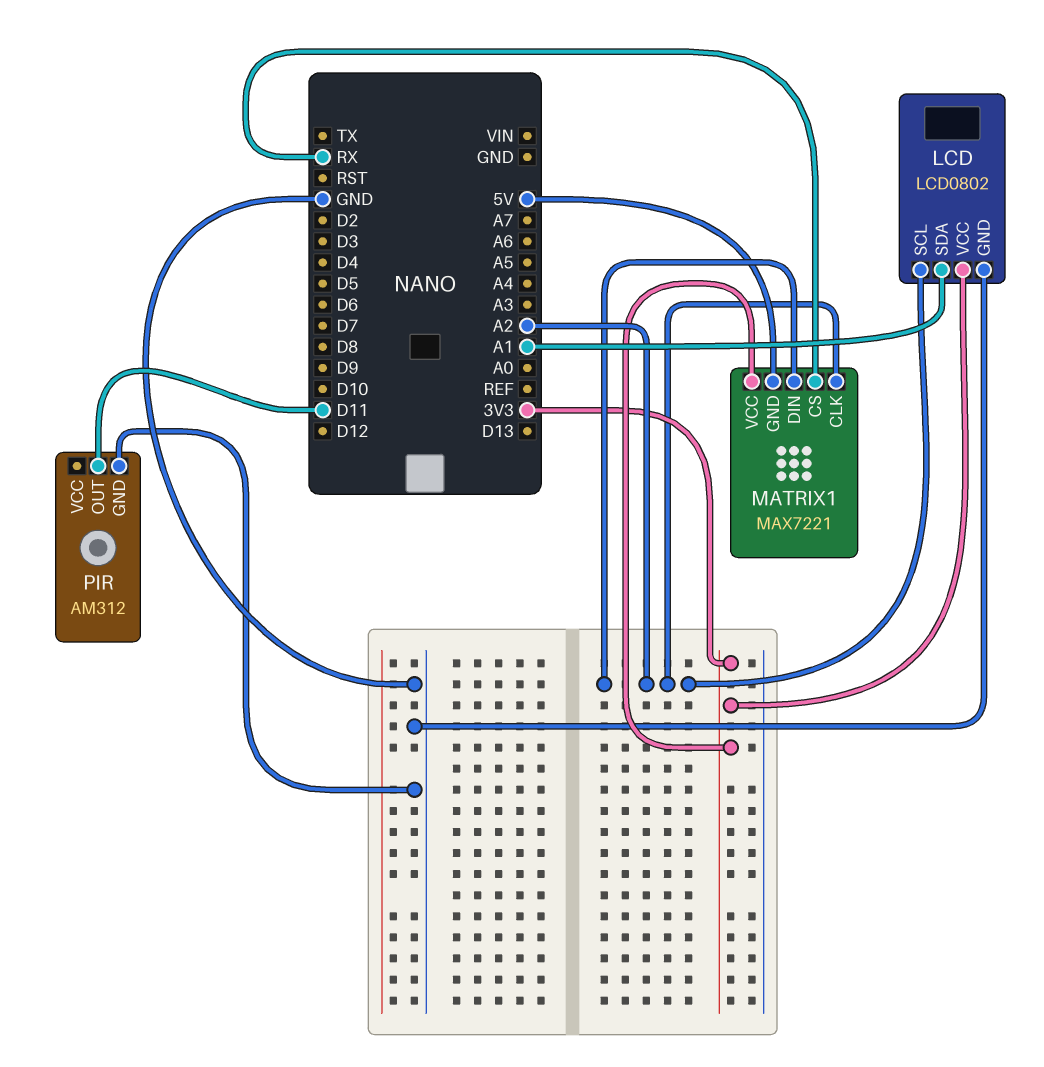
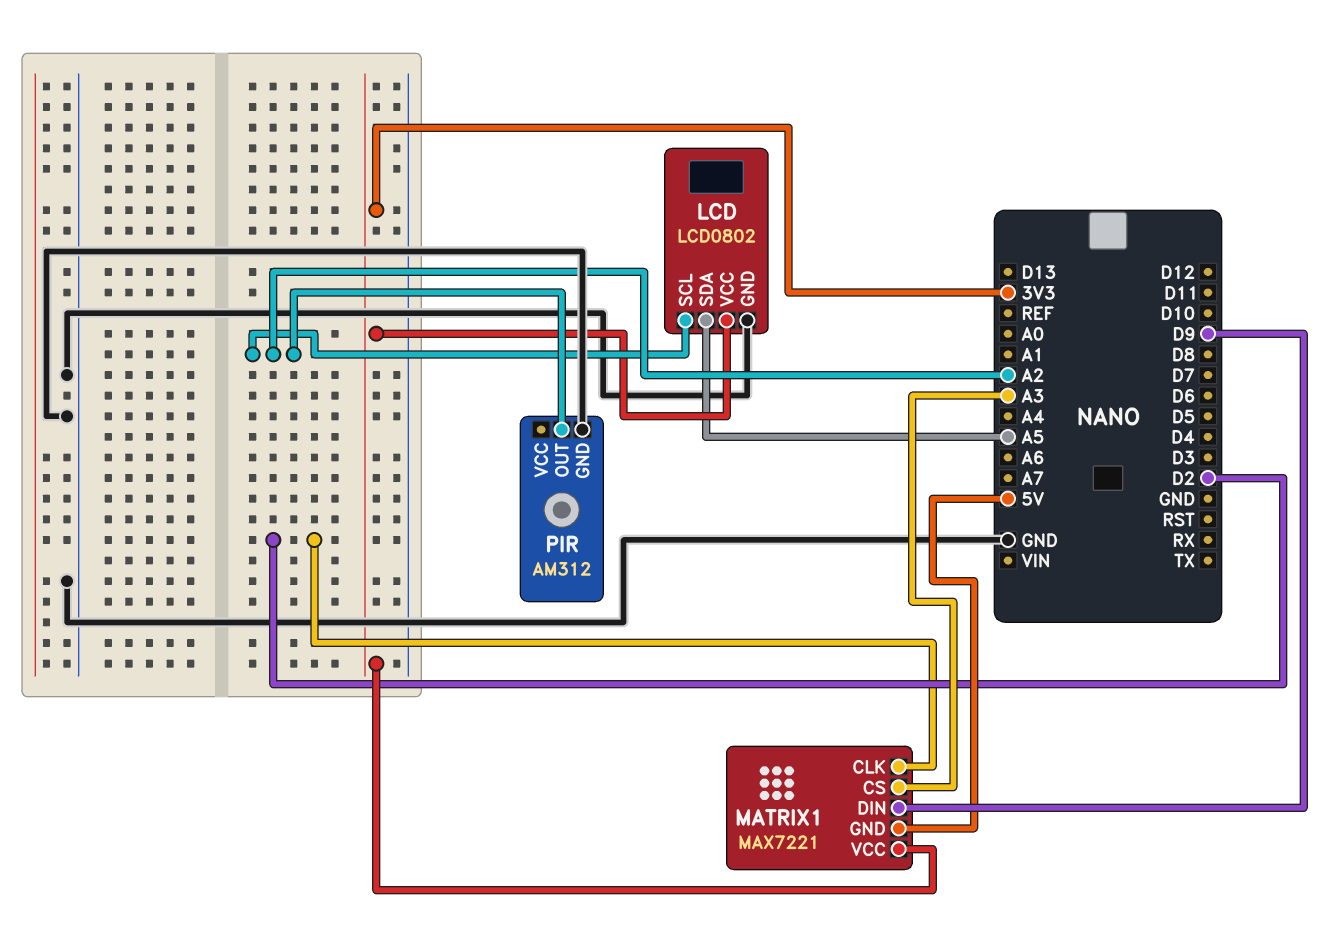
LCD pin SDA: A1 -> A5
MATRIX1 pin CLK: A2 -> D2
MATRIX1 pin CS: RX -> A3
MATRIX1 pin DIN: A2 -> D9
PIR pin OUT: D11 -> A2

